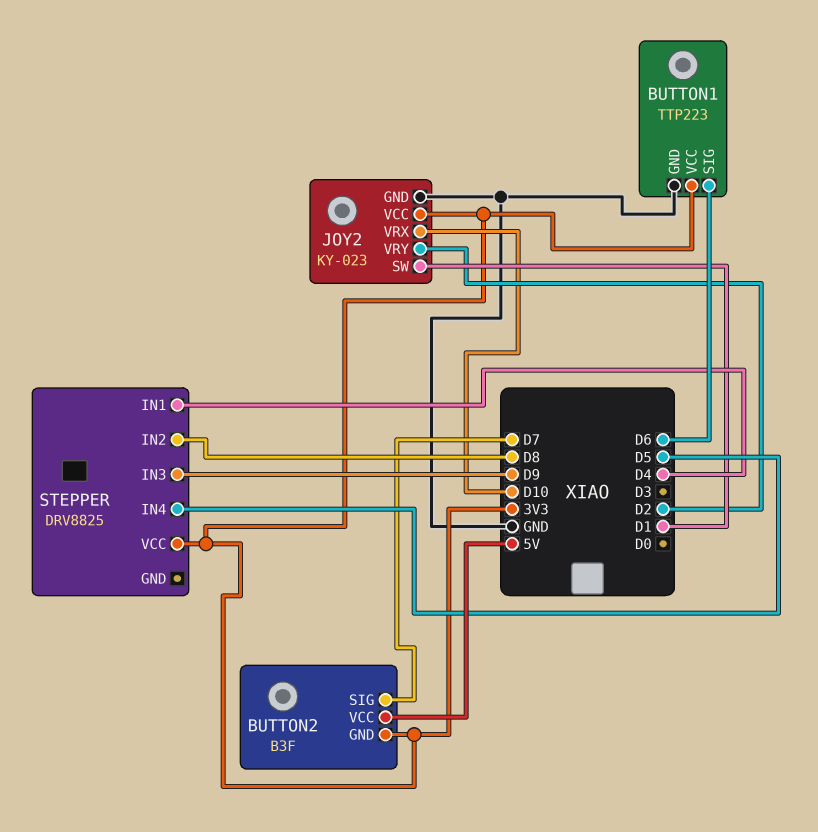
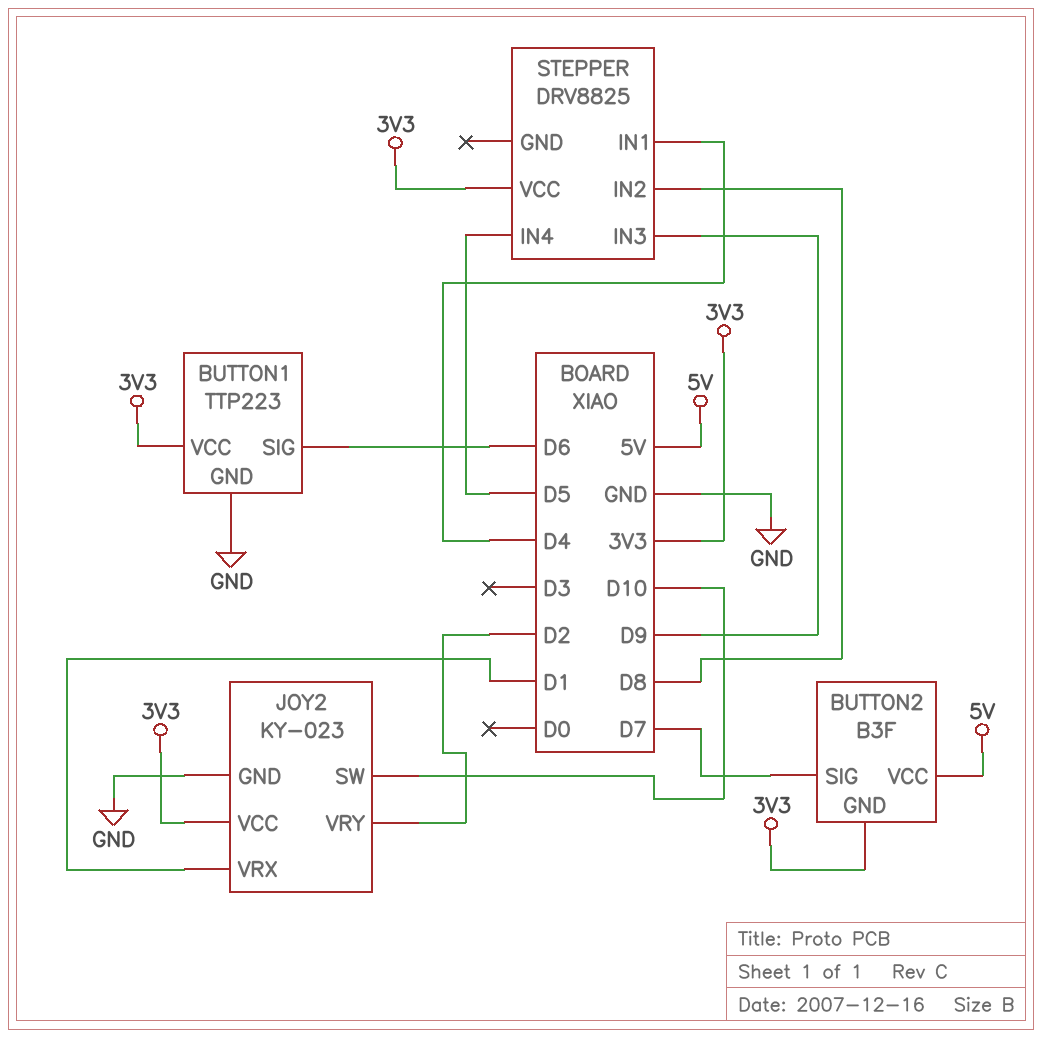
JOY2 pin SW: D1 -> D10
JOY2 pin VRX: D10 -> D1

